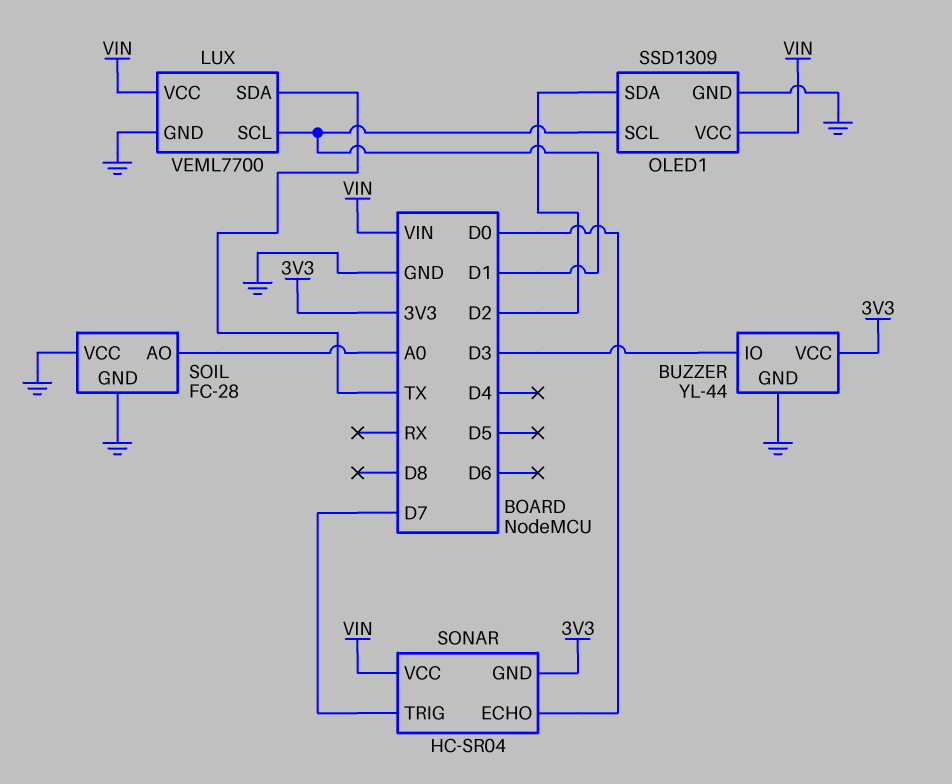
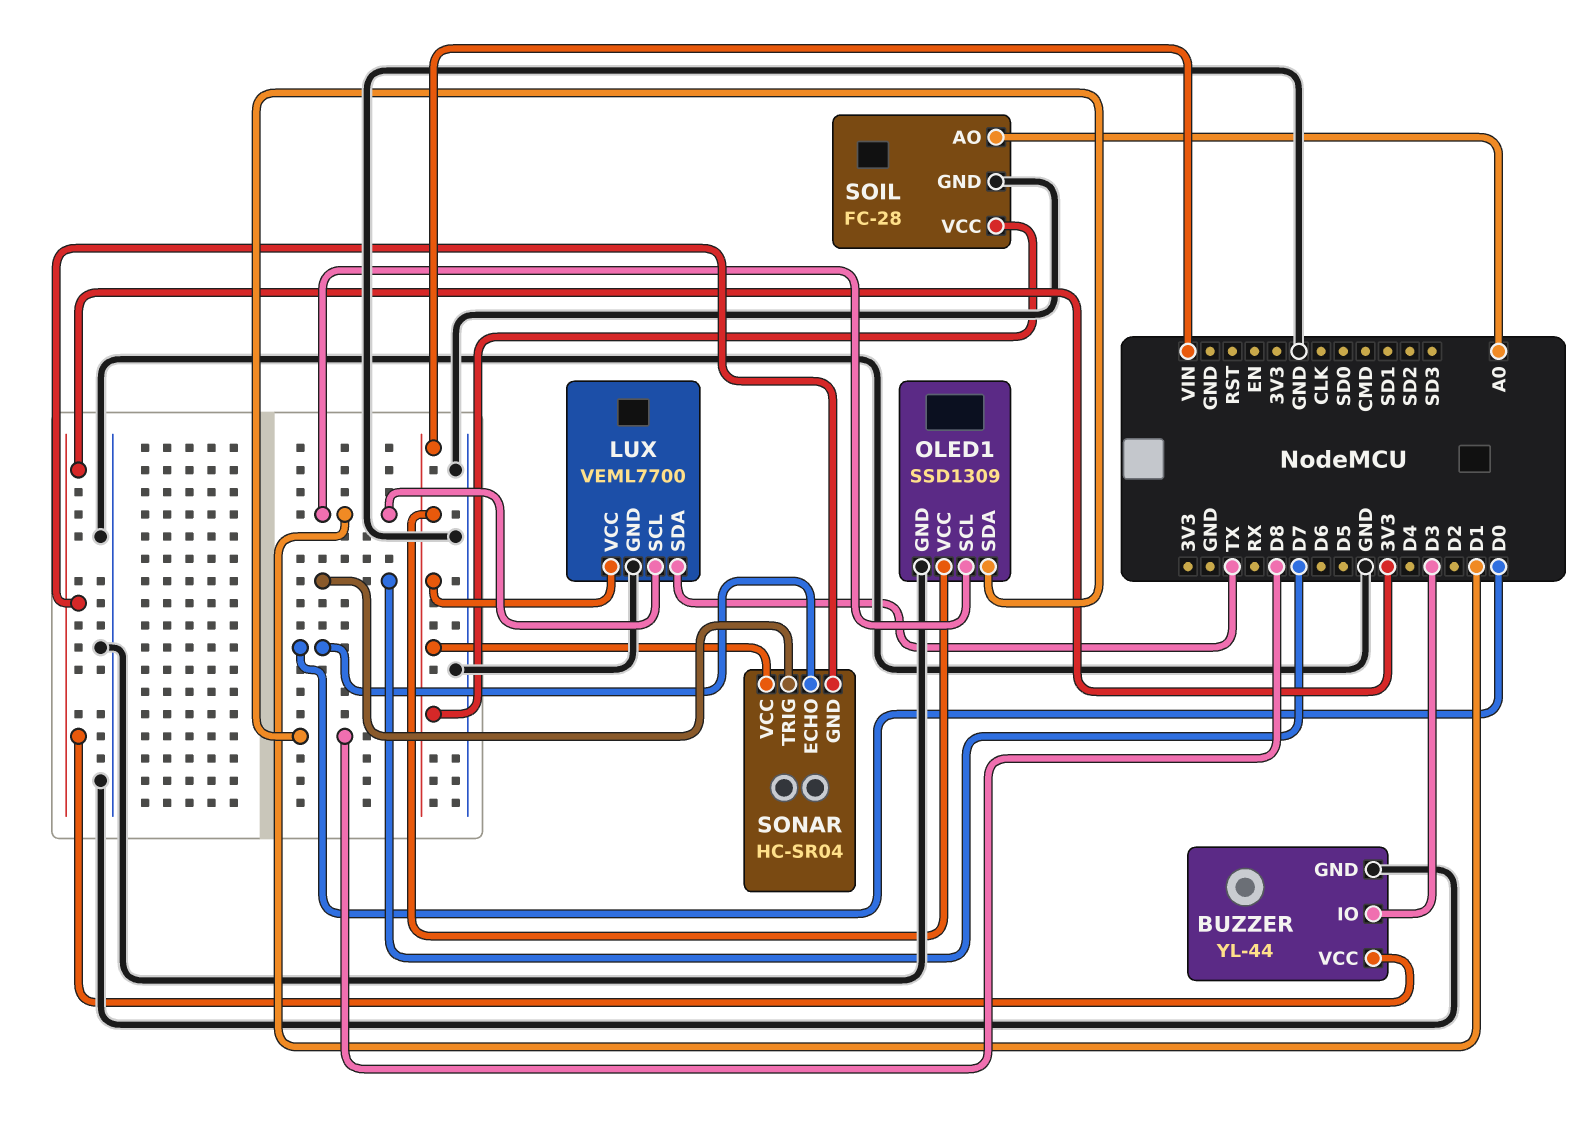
OLED1 pin SDA: D2 -> D8
SOIL pin VCC: GND -> VIN

